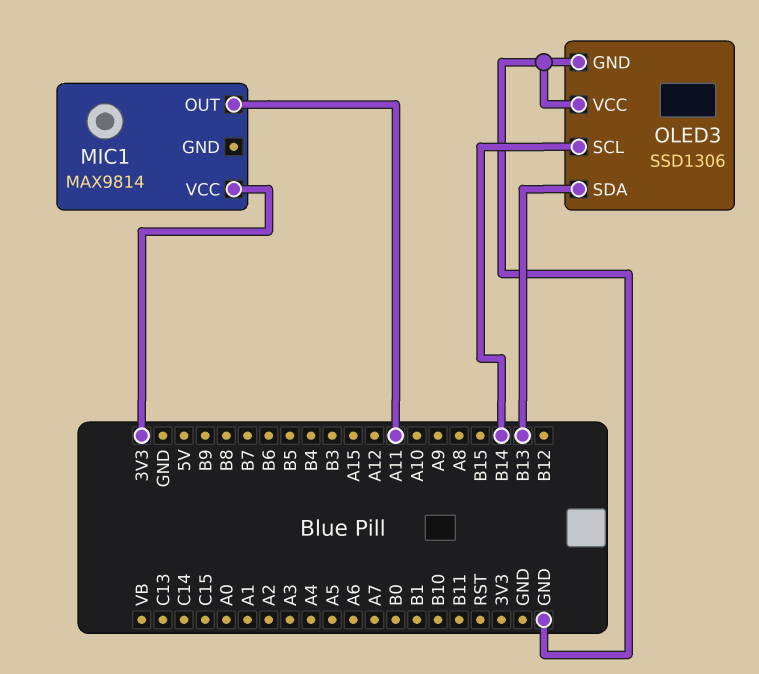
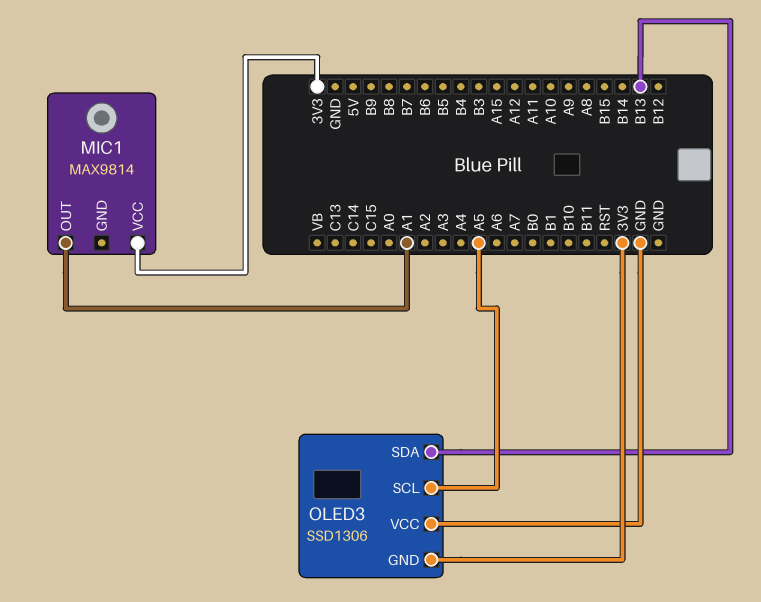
MIC1 pin OUT: A11 -> A1
OLED3 pin GND: GND -> 3V3
OLED3 pin SCL: B14 -> A5

